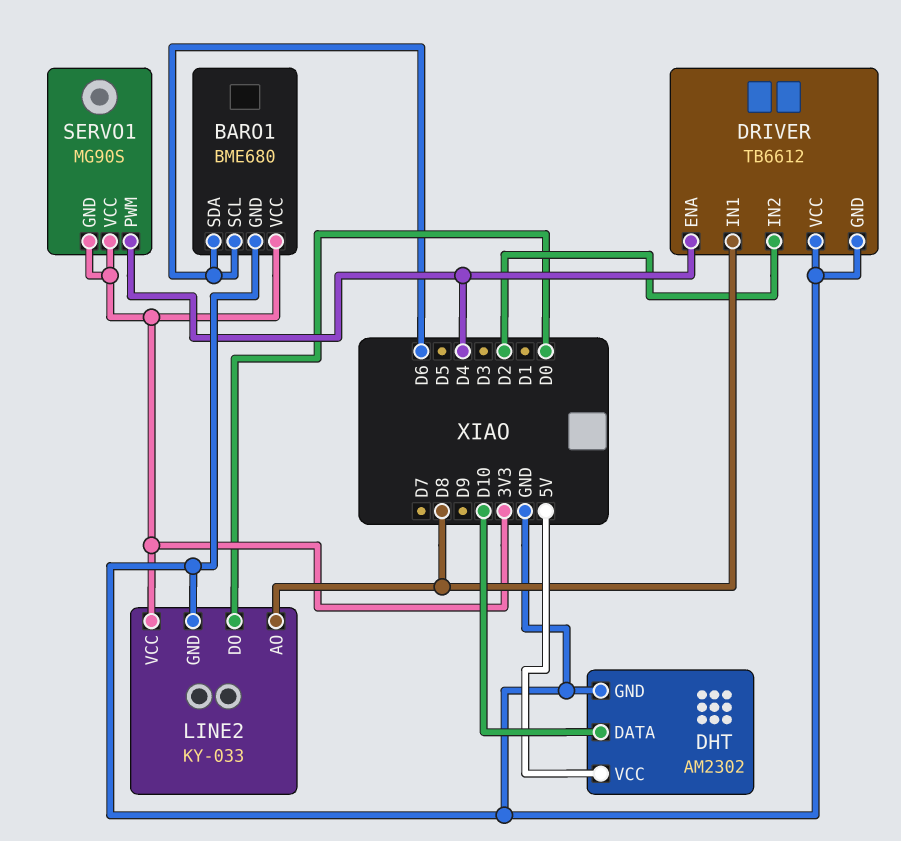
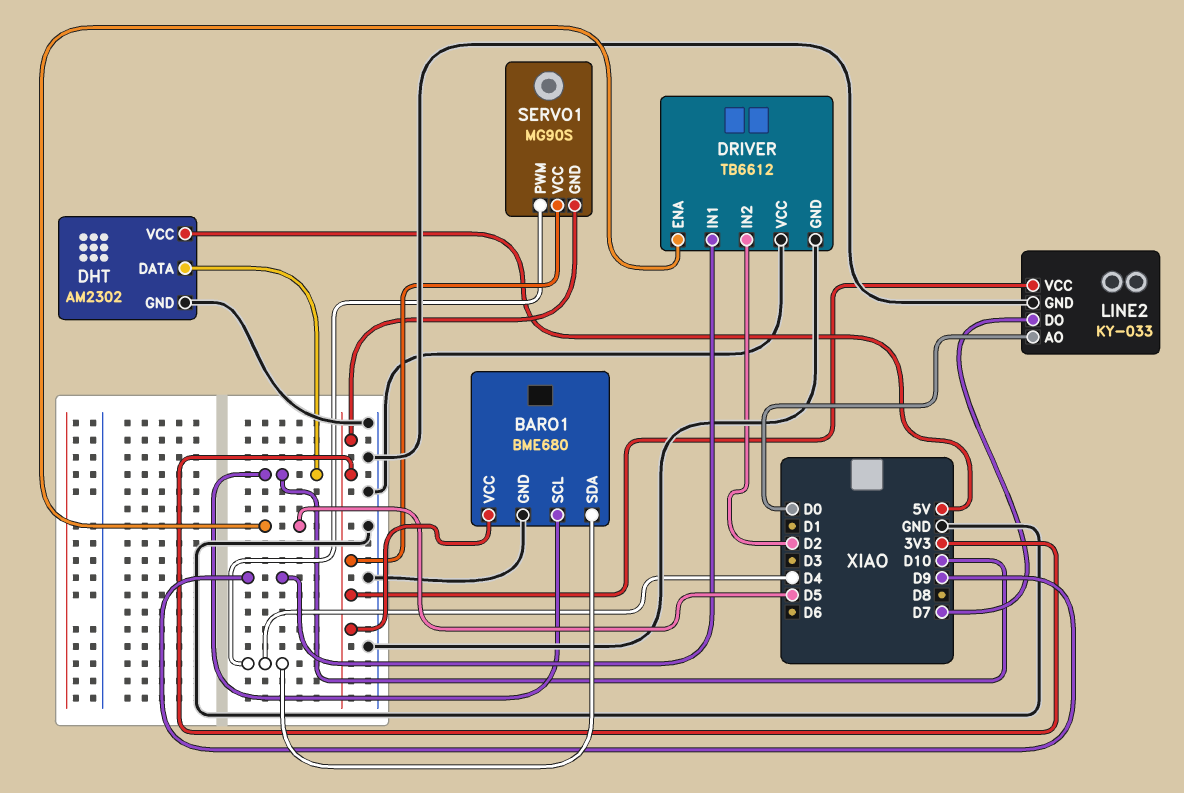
BARO1 pin SCL: D6 -> D10
BARO1 pin SDA: D6 -> D4
DRIVER pin ENA: D4 -> D5
DRIVER pin IN1: D8 -> D9
LINE2 pin AO: D8 -> D0
LINE2 pin DO: D0 -> D7

